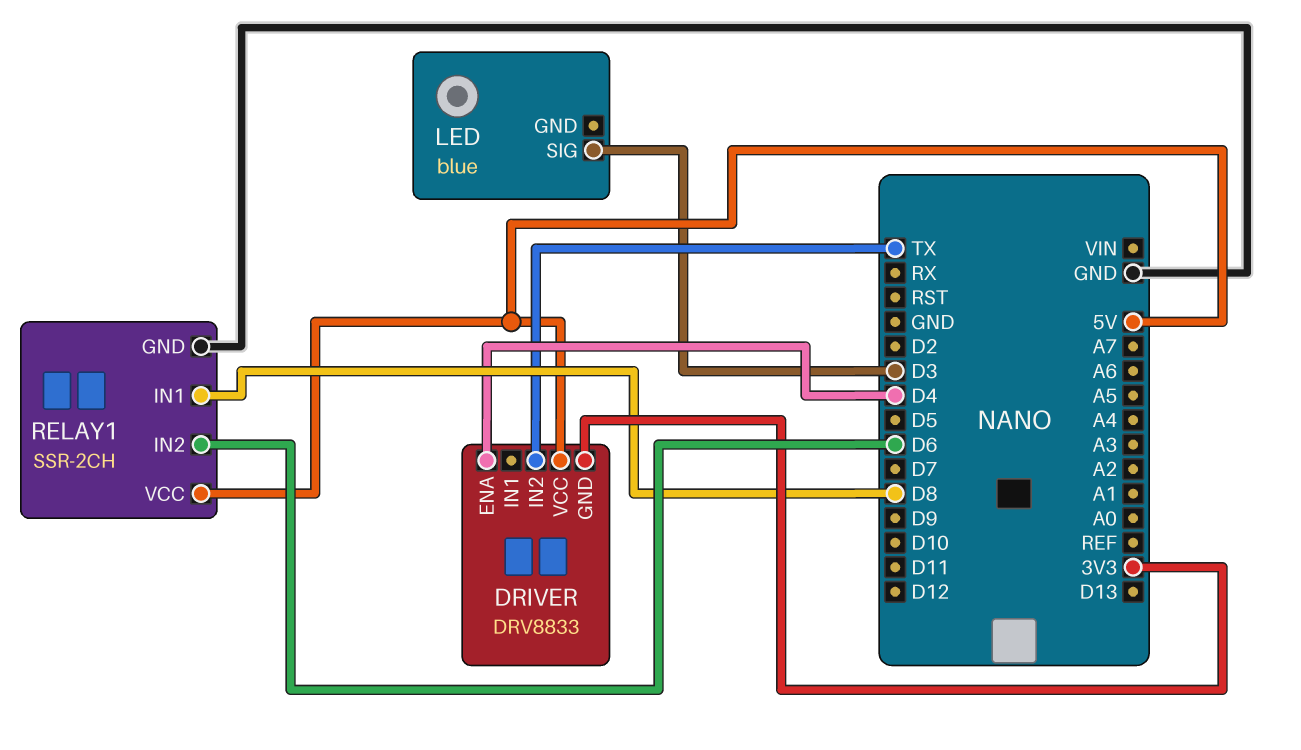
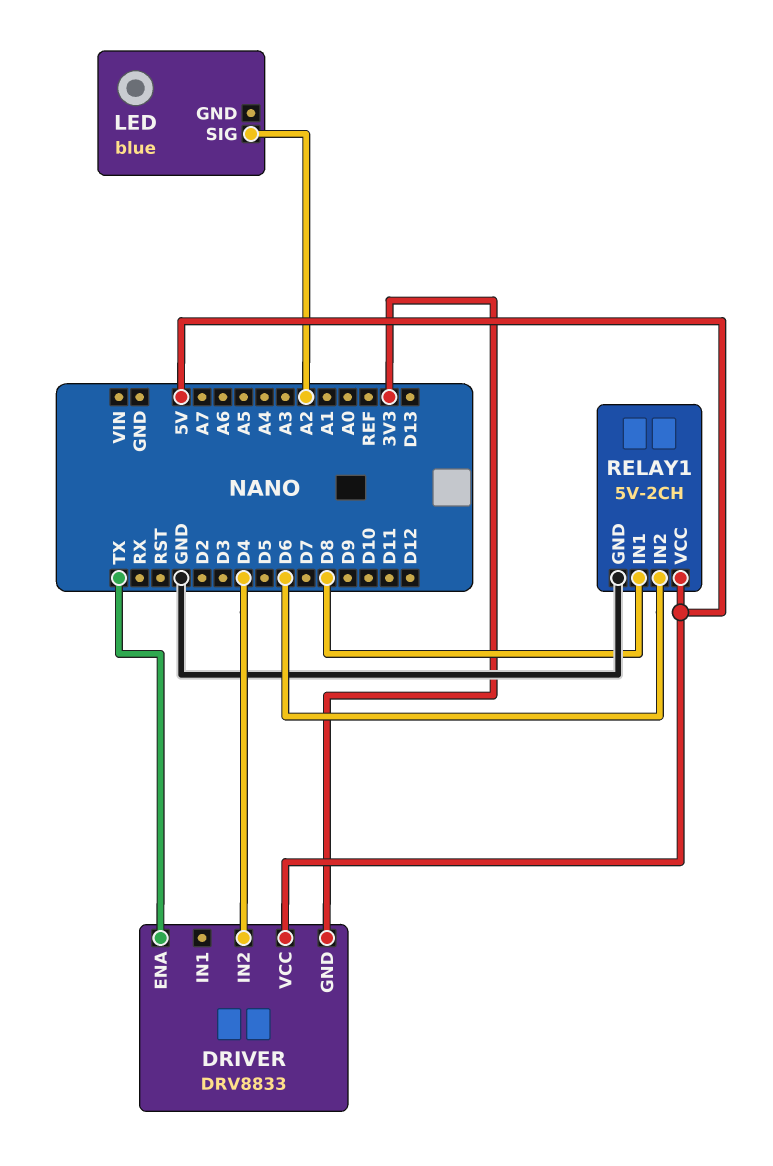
DRIVER pin ENA: D4 -> TX
DRIVER pin IN2: TX -> D4
LED pin SIG: D3 -> A2
RELAY1: SSR-2CH -> 5V-2CH

